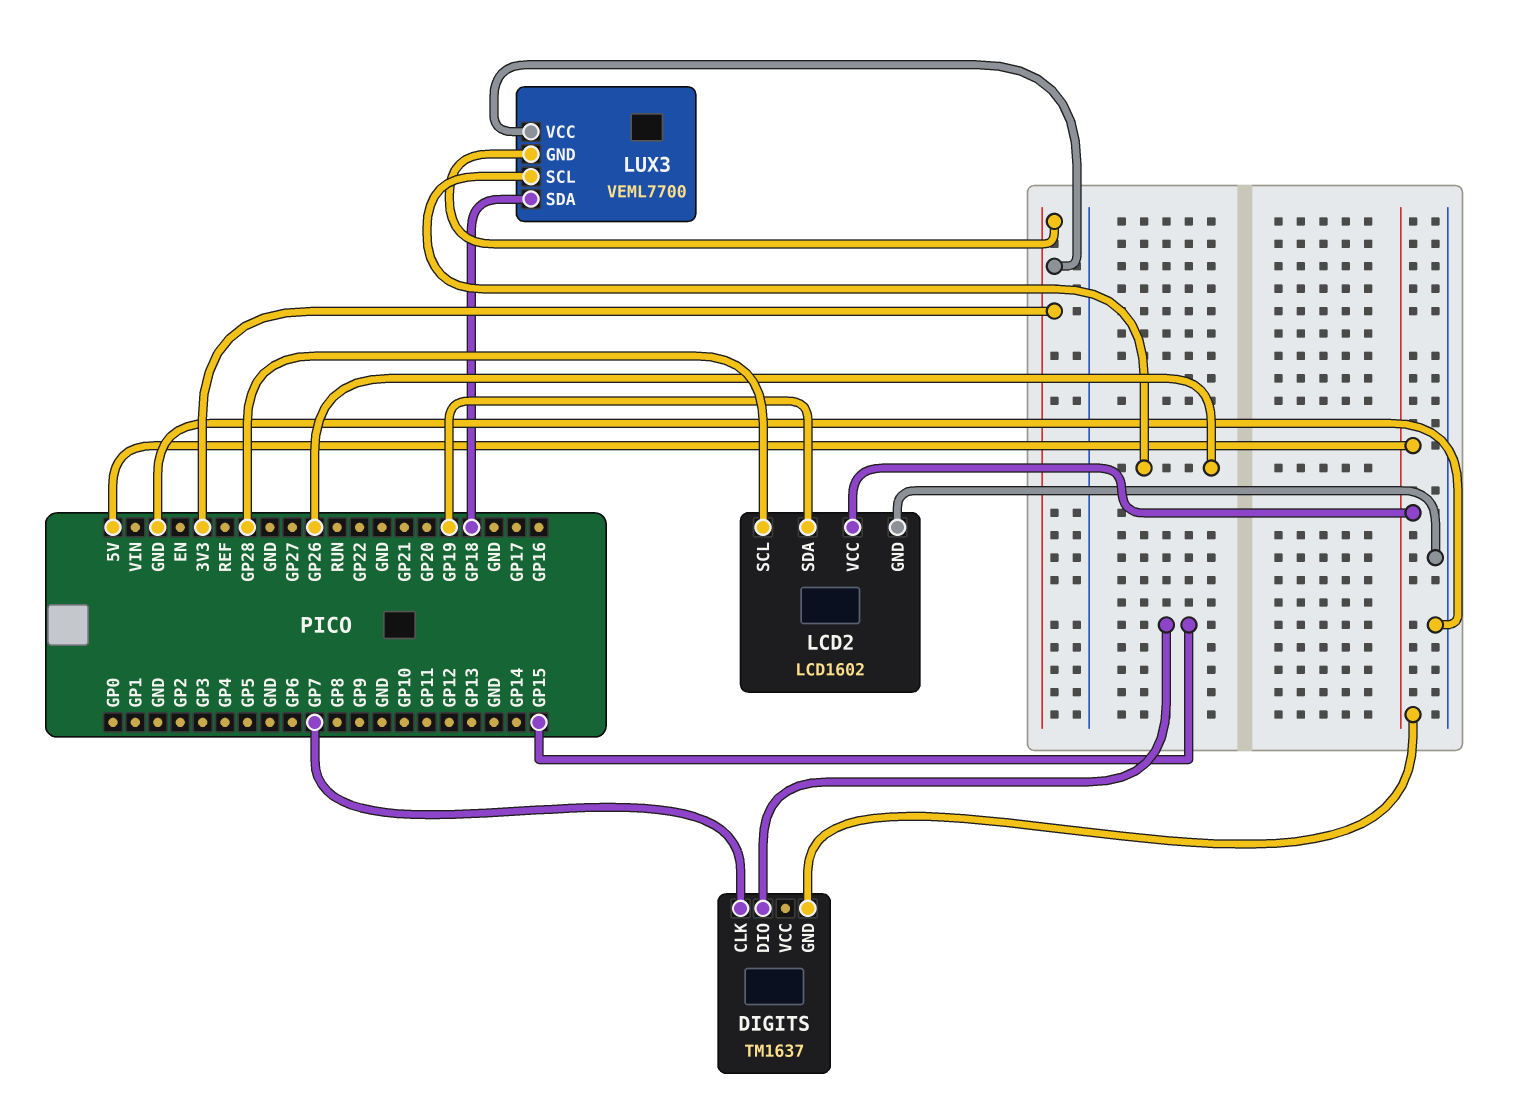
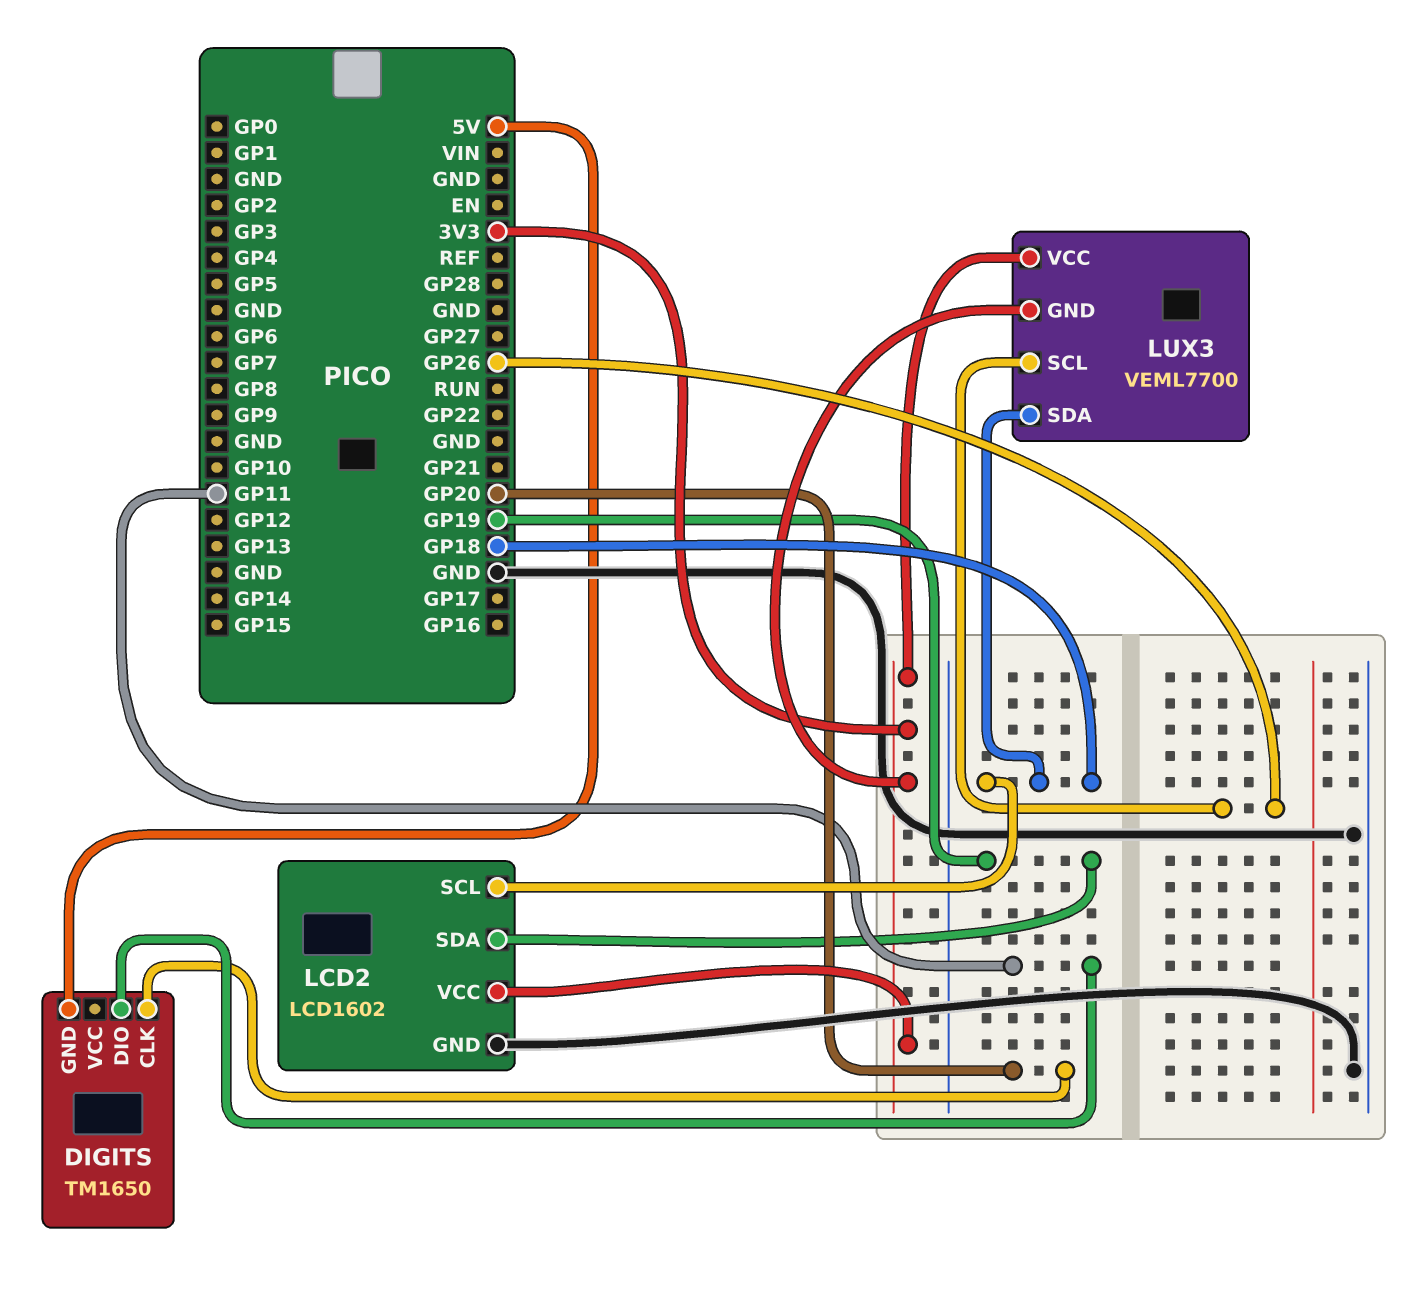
DIGITS: TM1637 -> TM1650
DIGITS pin CLK: GP7 -> GP20
DIGITS pin DIO: GP15 -> GP11
LCD2 pin SCL: GP28 -> GP18
LCD2 pin VCC: 5V -> 3V3

